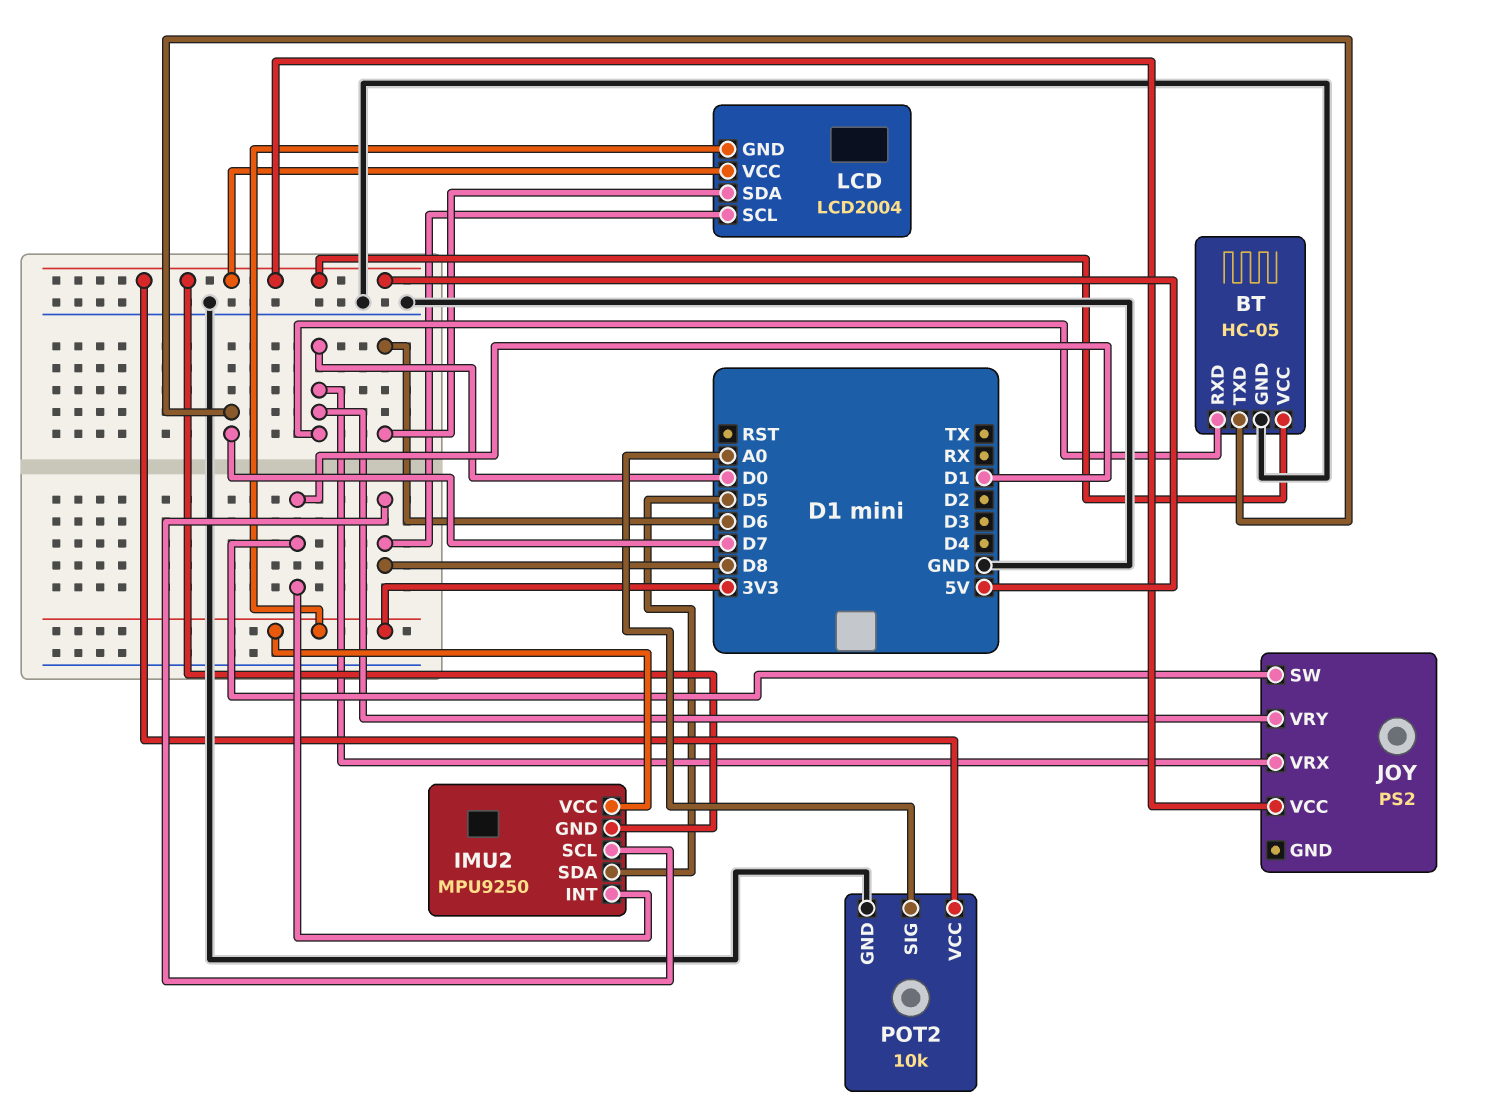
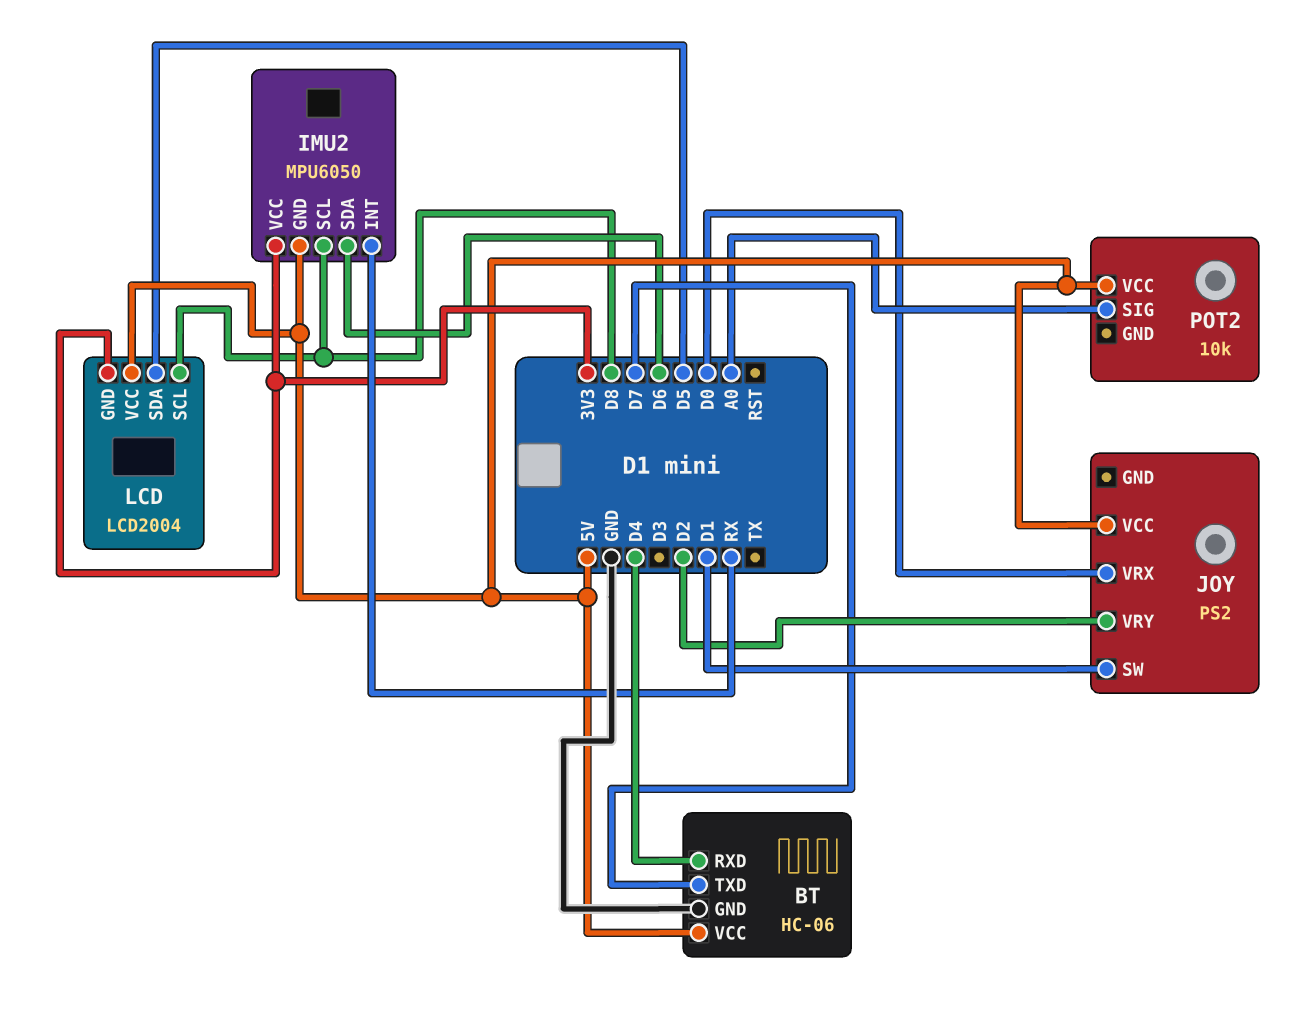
BT: HC-05 -> HC-06
BT pin RXD: D0 -> D4
IMU2: MPU9250 -> MPU6050
IMU2 pin INT: D1 -> RX
IMU2 pin SDA: D5 -> D6
JOY pin VRY: D0 -> D2
LCD pin SDA: D6 -> D5
POT2 pin GND: GND -> none

